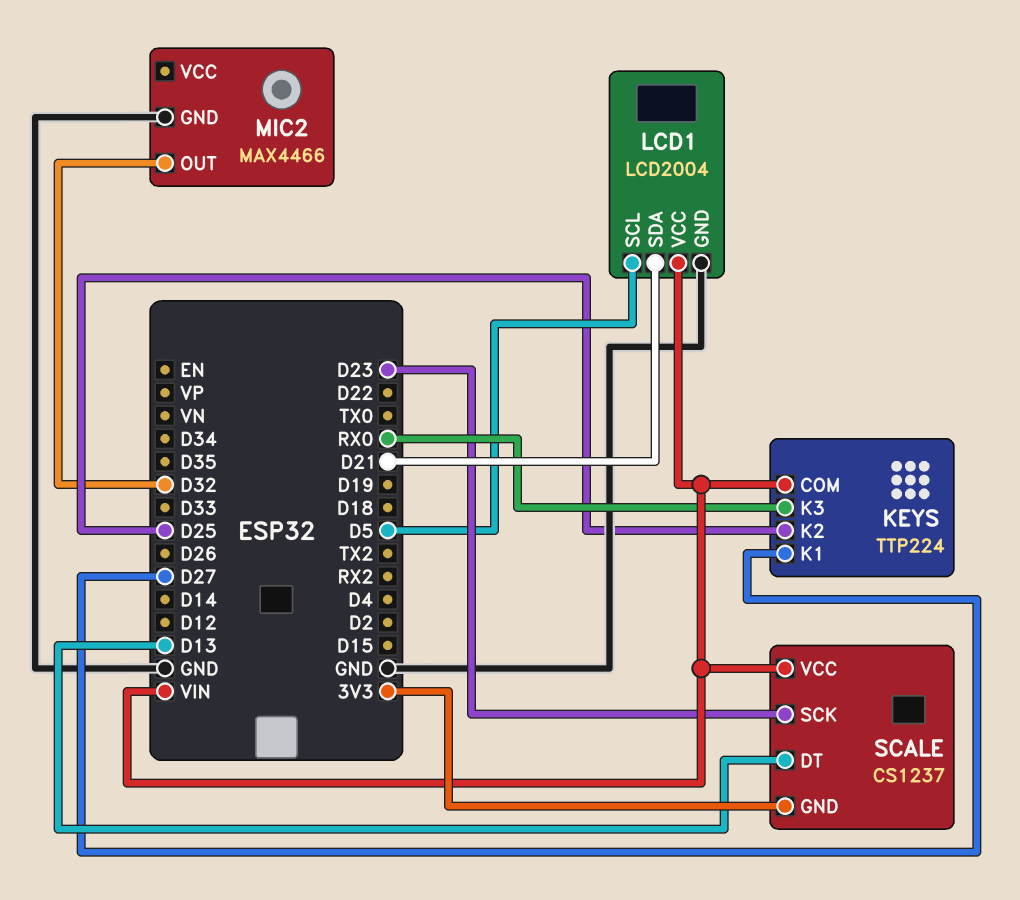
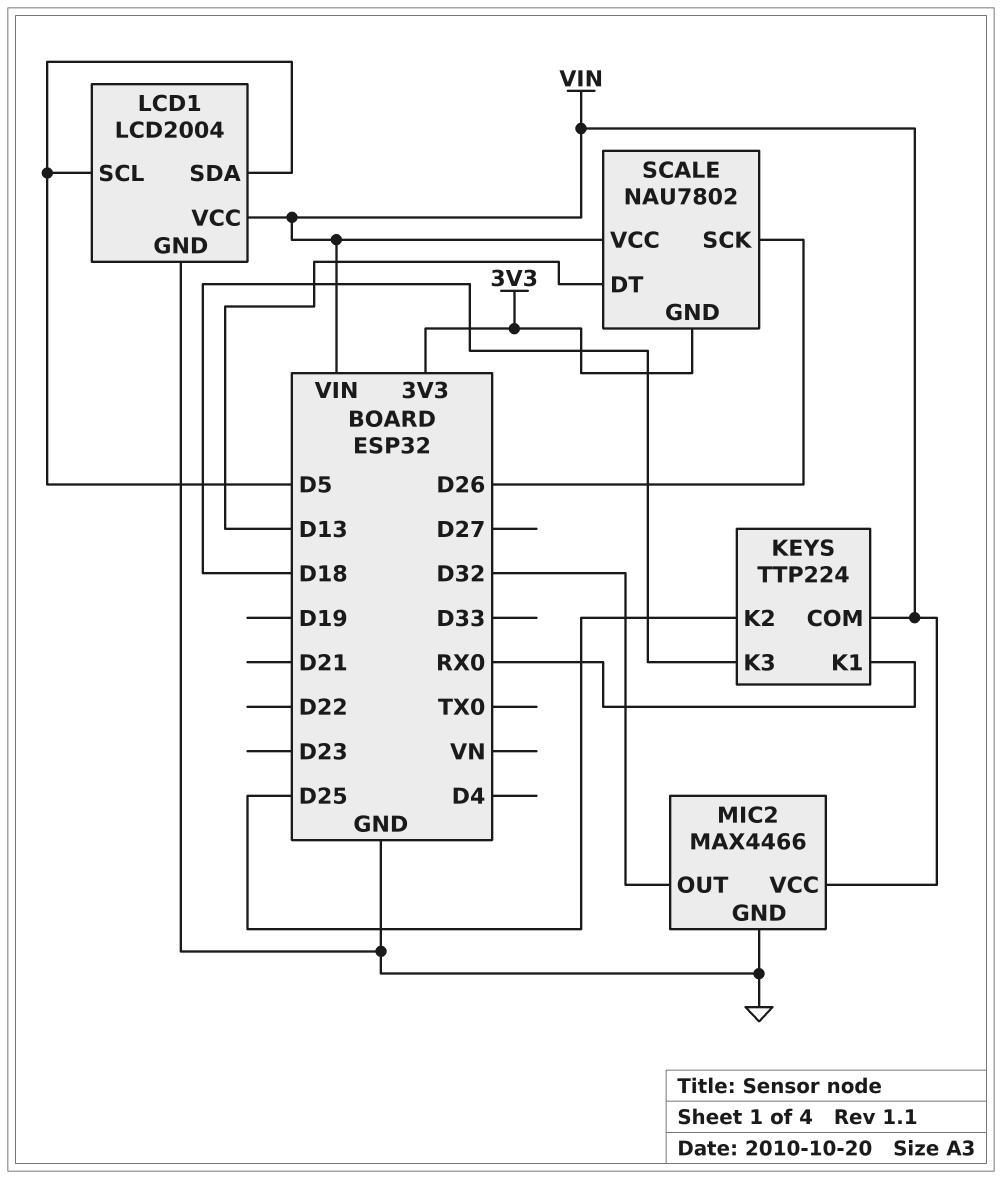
KEYS pin K1: D27 -> RX0
KEYS pin K3: RX0 -> D18
LCD1 pin SDA: D21 -> D5
MIC2 pin VCC: none -> VIN
SCALE: CS1237 -> NAU7802
SCALE pin SCK: D23 -> D26

